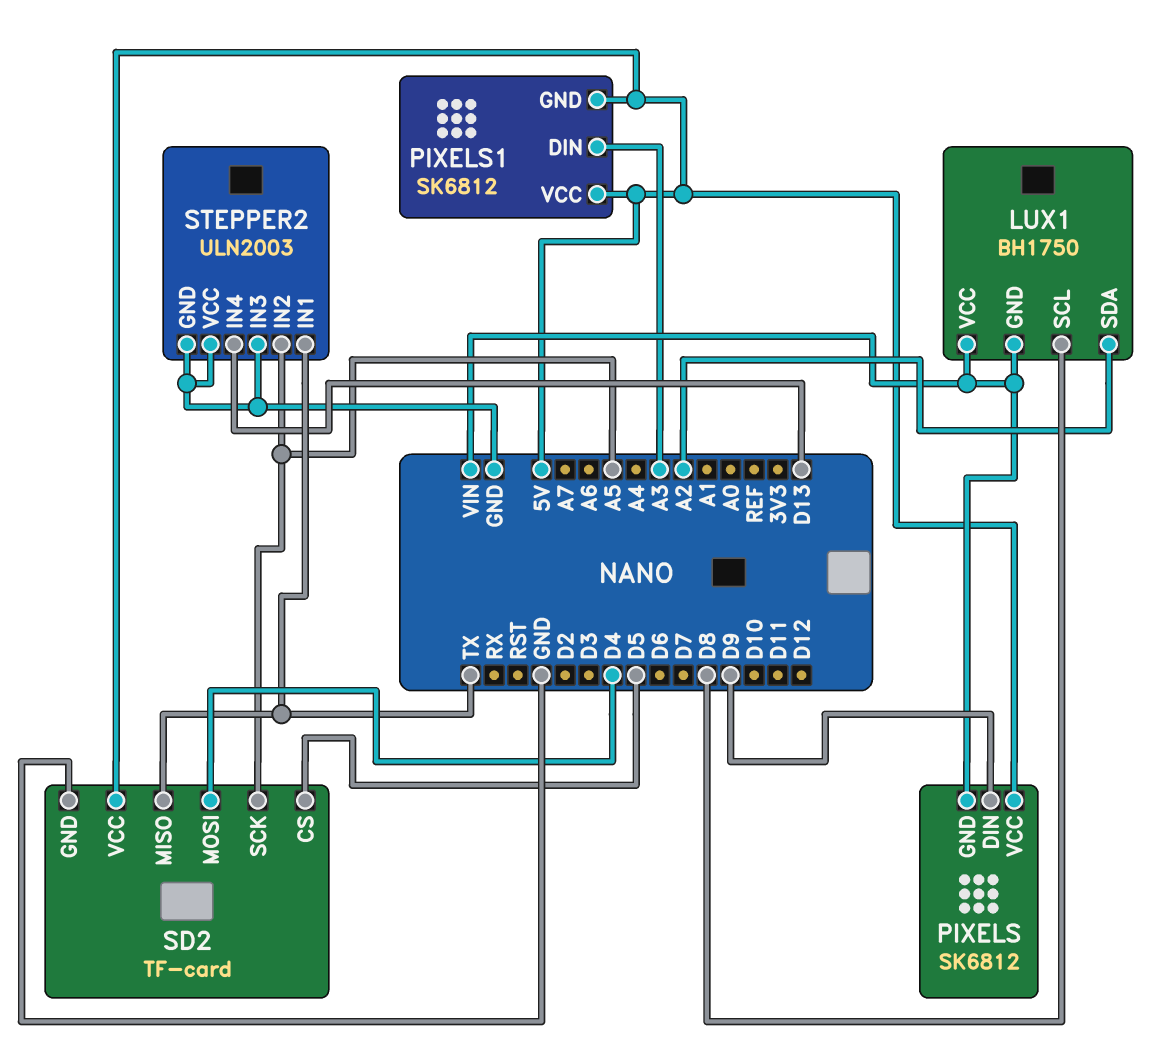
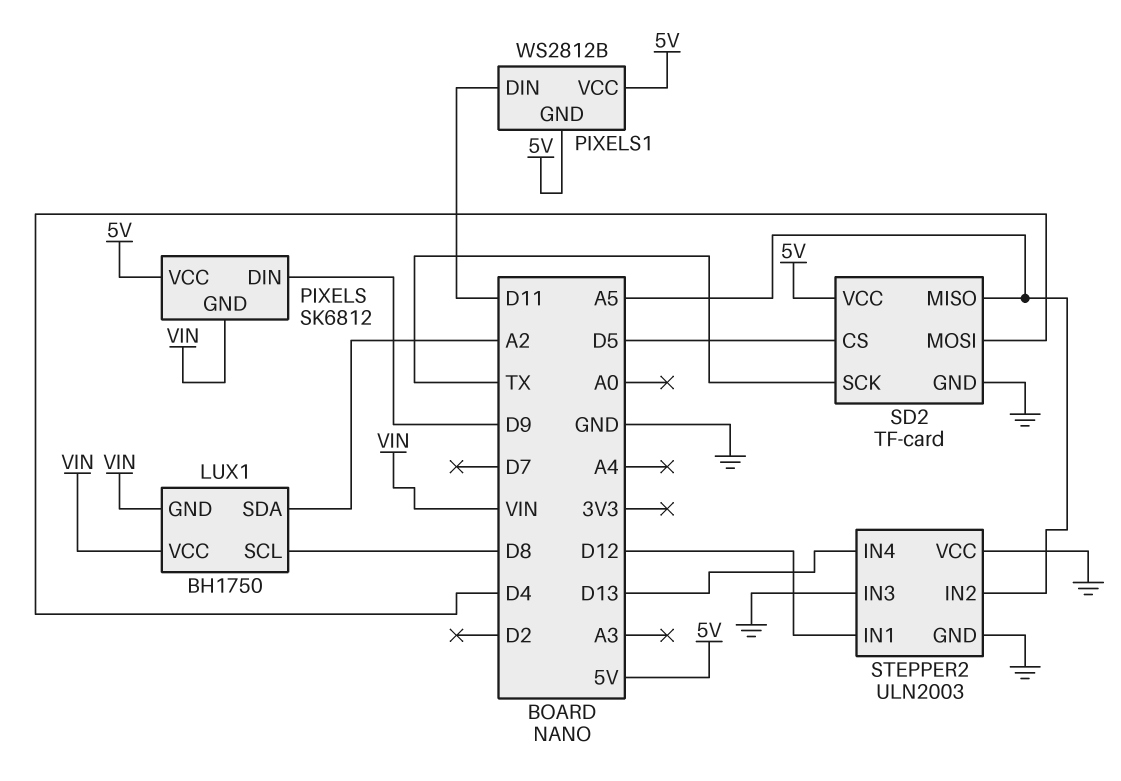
PIXELS1: SK6812 -> WS2812B
PIXELS1 pin DIN: A3 -> D11
SD2 pin MISO: TX -> A5
SD2 pin SCK: A5 -> TX
STEPPER2 pin IN1: TX -> D12

